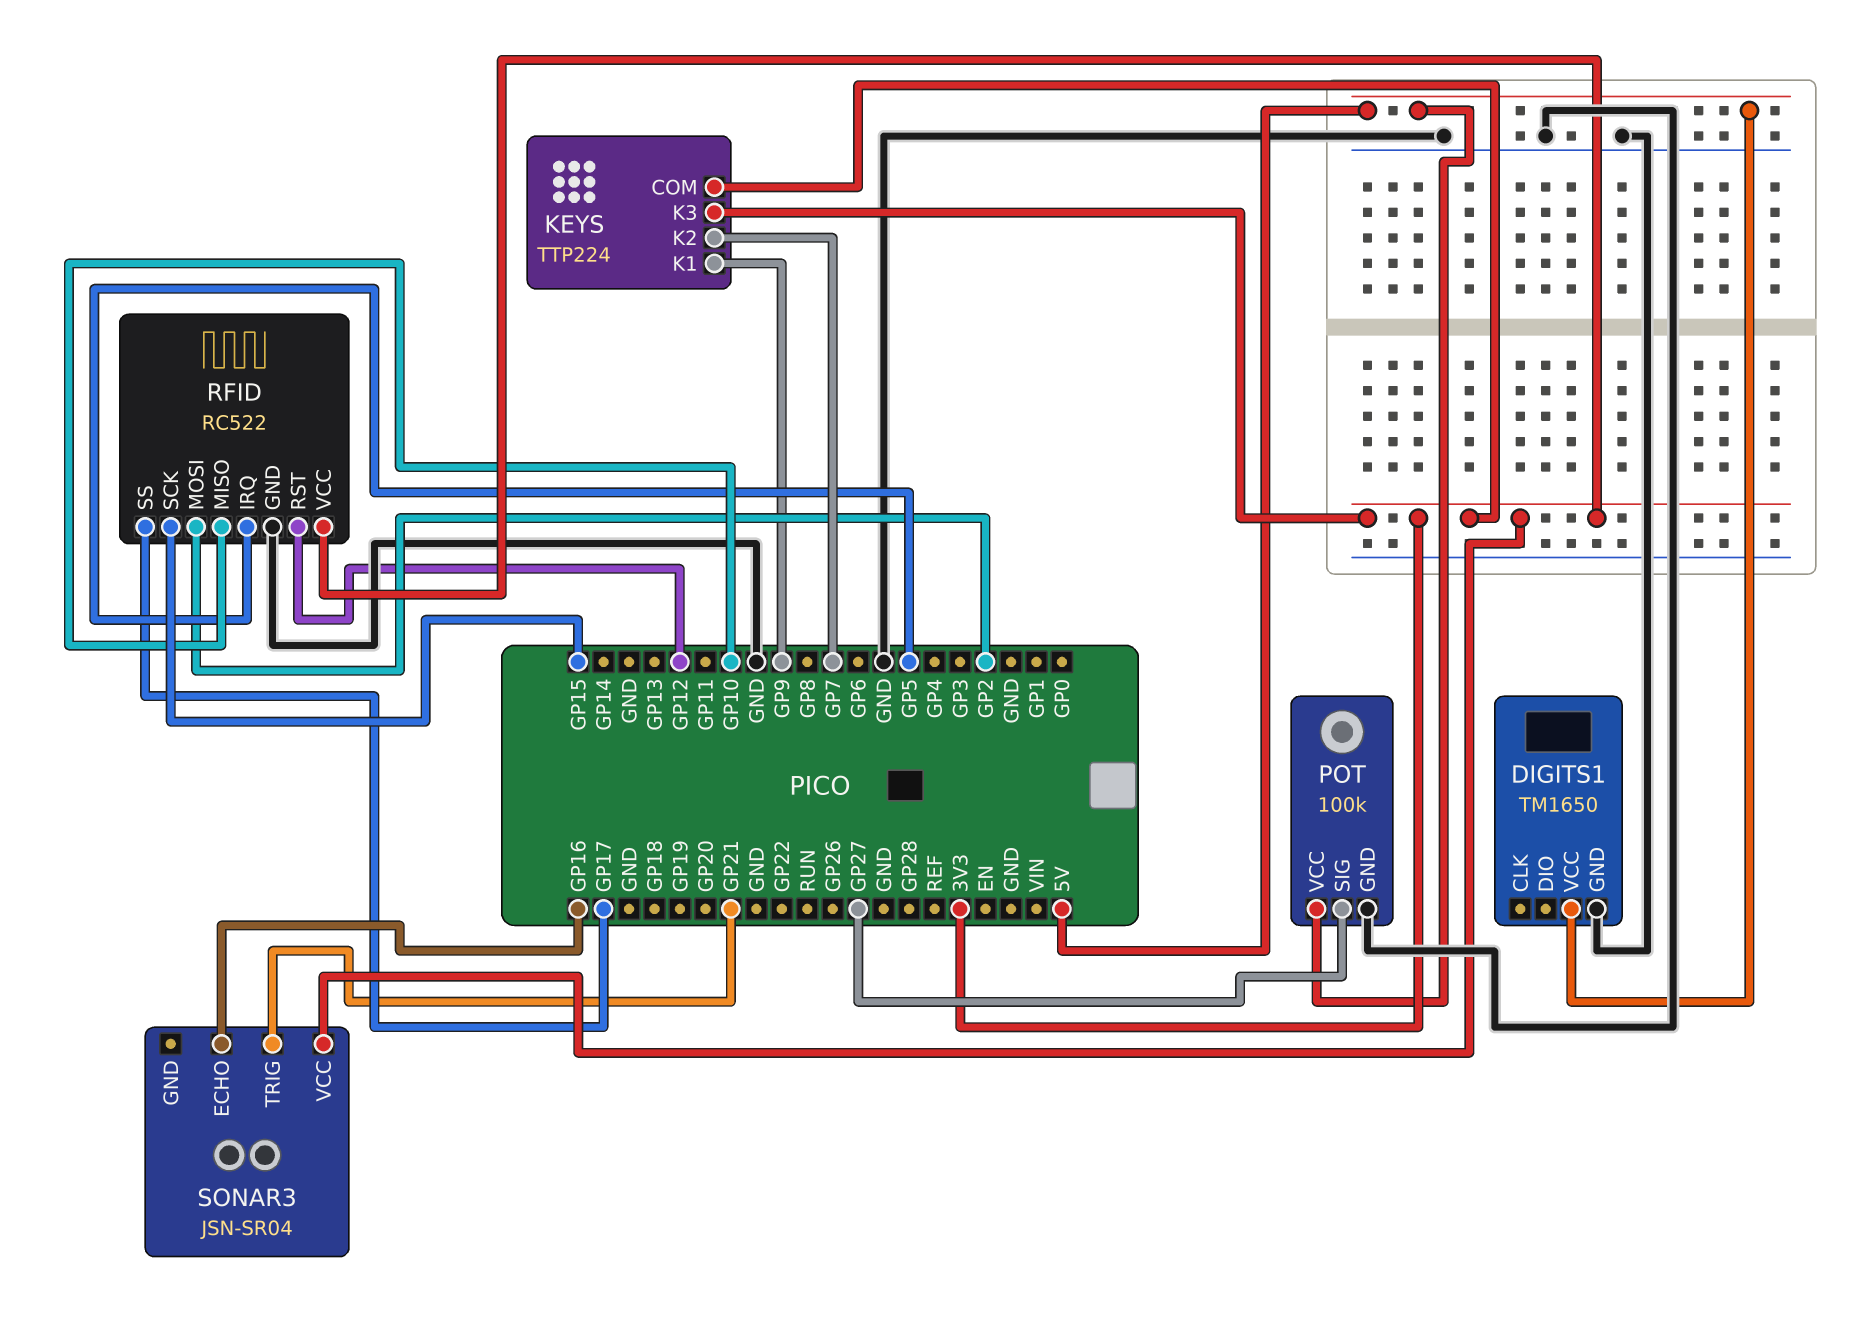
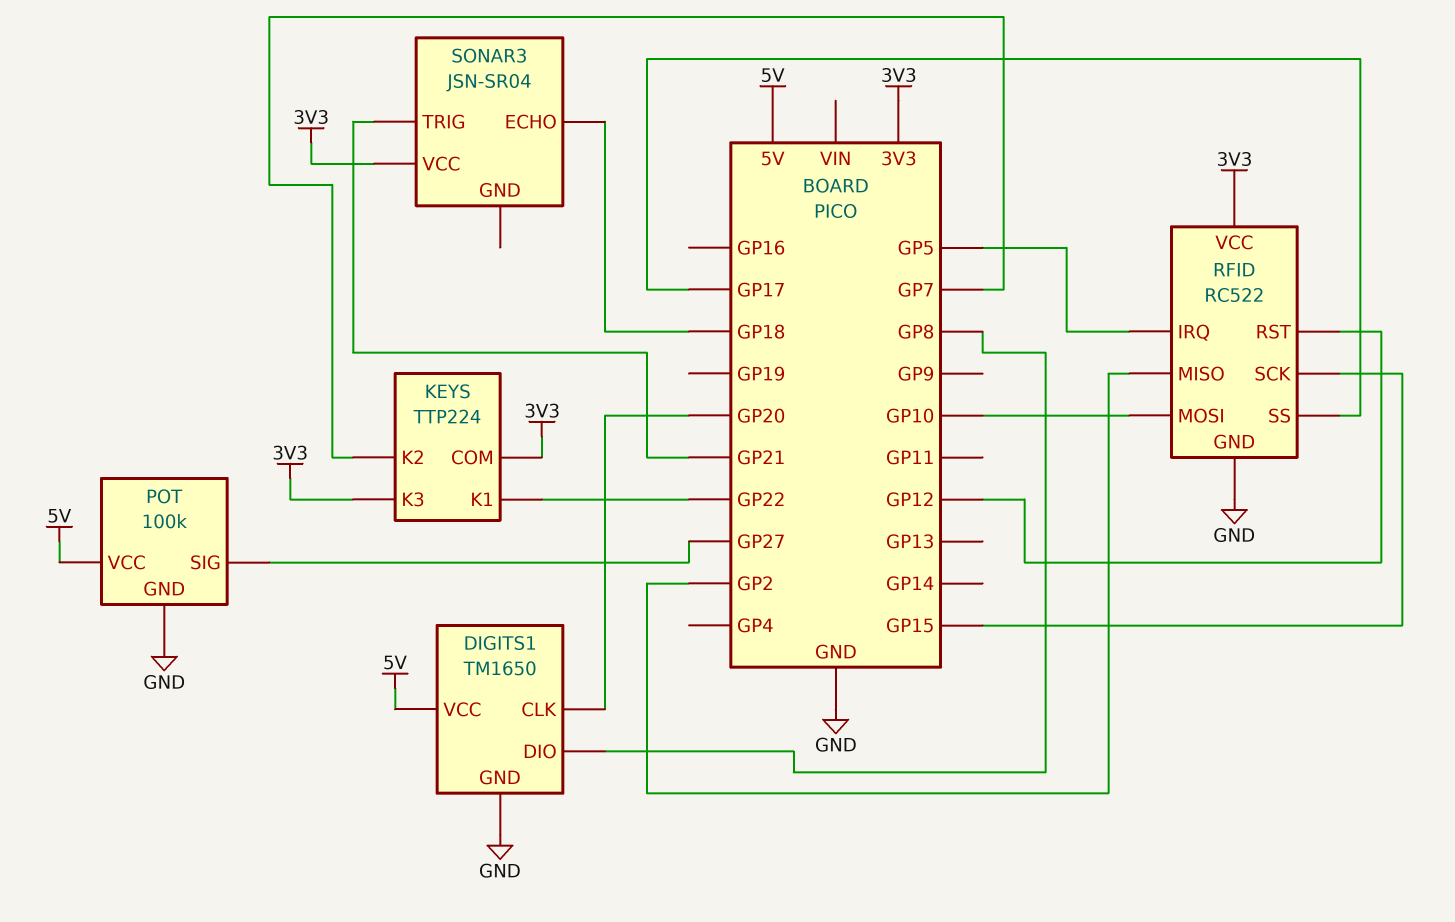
DIGITS1 pin CLK: none -> GP20
DIGITS1 pin DIO: none -> GP8
KEYS pin K1: GP9 -> GP22
RFID pin MISO: GP10 -> GP2
RFID pin MOSI: GP2 -> GP10
SONAR3 pin ECHO: GP16 -> GP18

